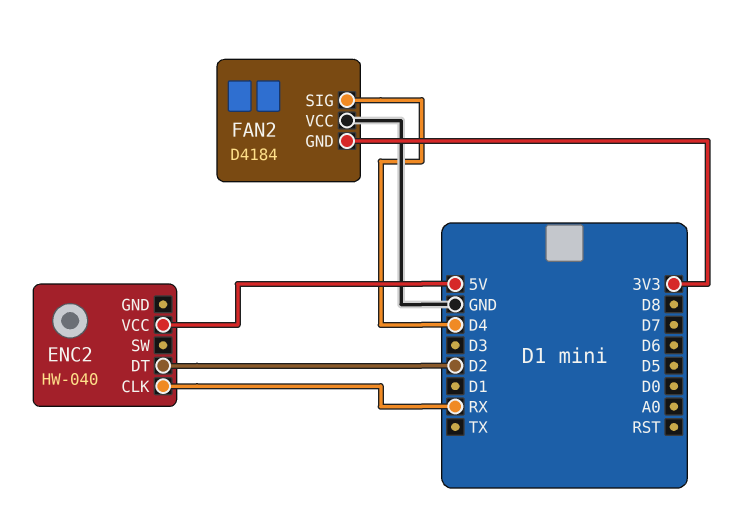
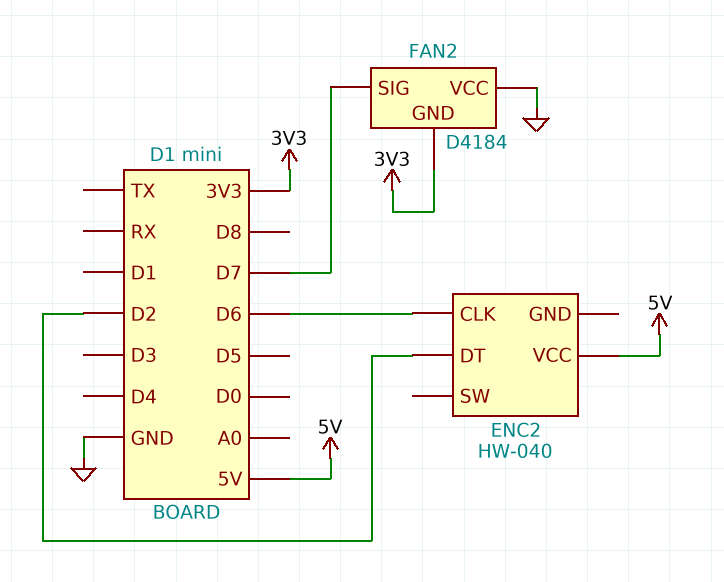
ENC2 pin CLK: RX -> D6
FAN2 pin SIG: D4 -> D7

